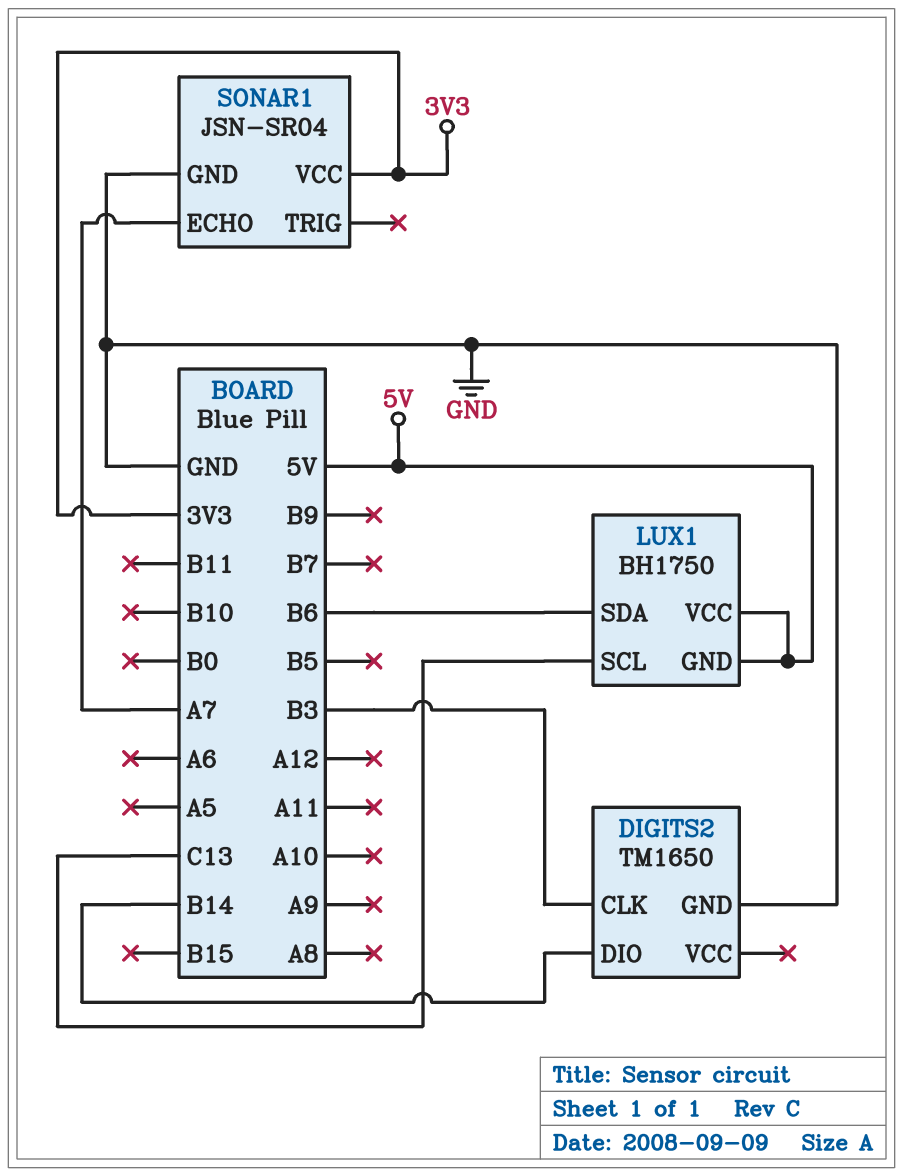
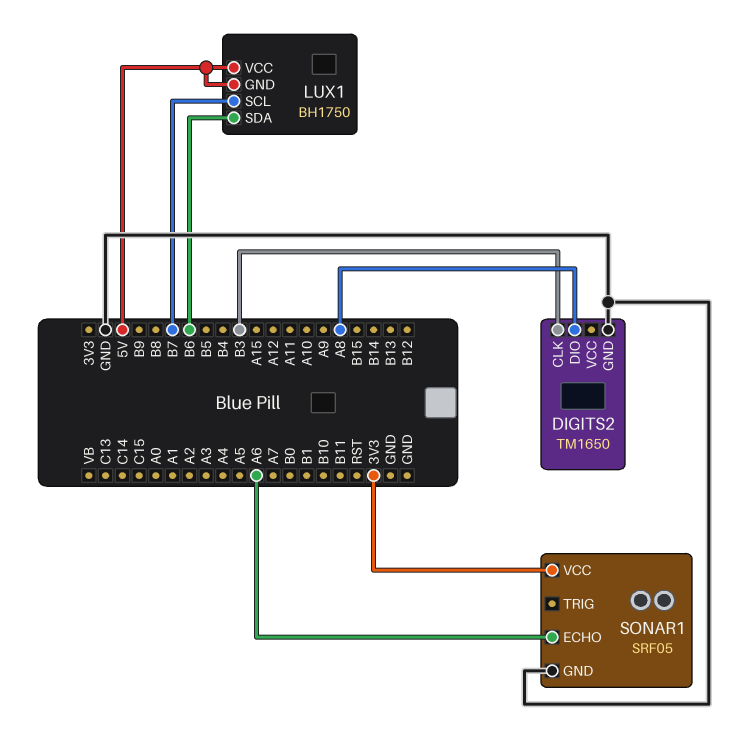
DIGITS2 pin DIO: B14 -> A8
LUX1 pin SCL: C13 -> B7
SONAR1: JSN-SR04 -> SRF05
SONAR1 pin ECHO: A7 -> A6

